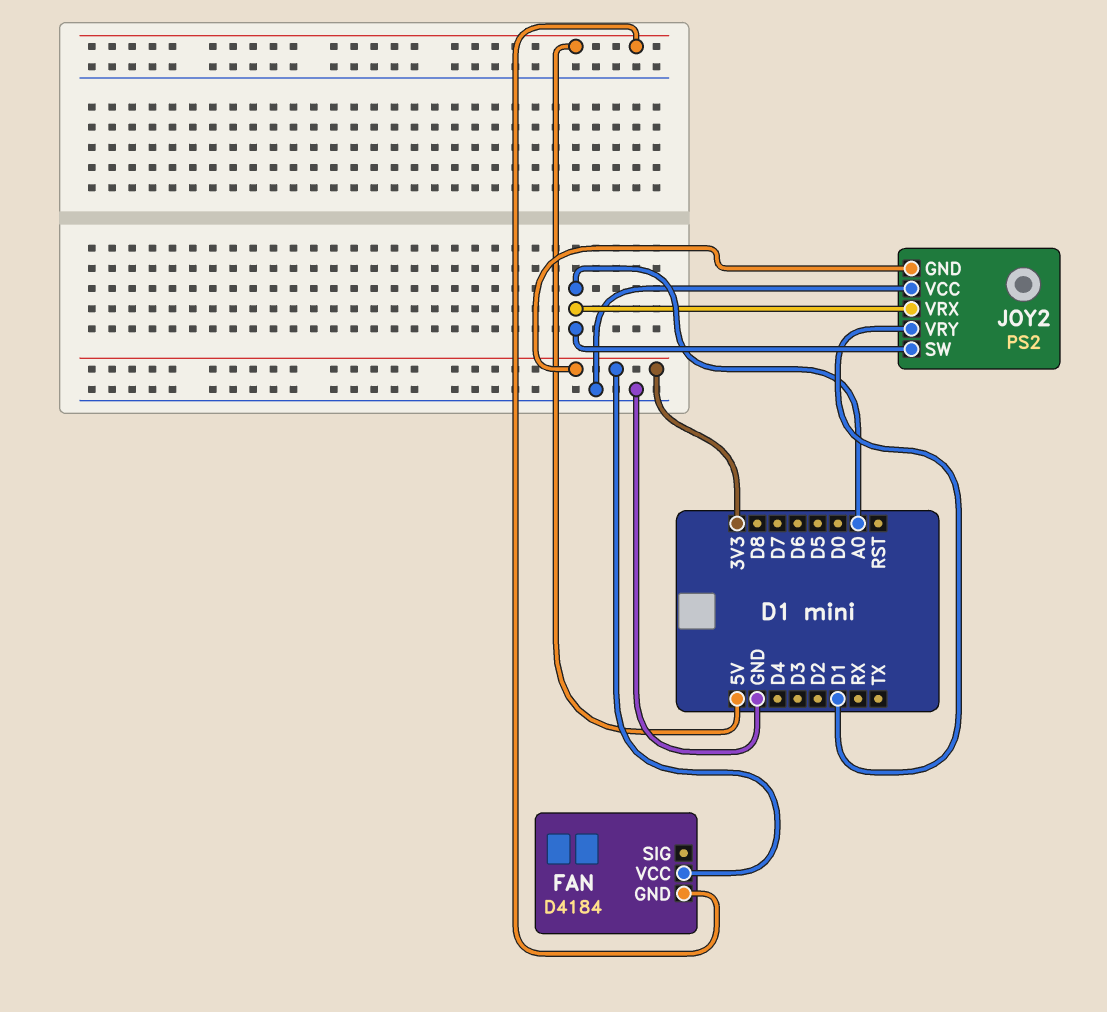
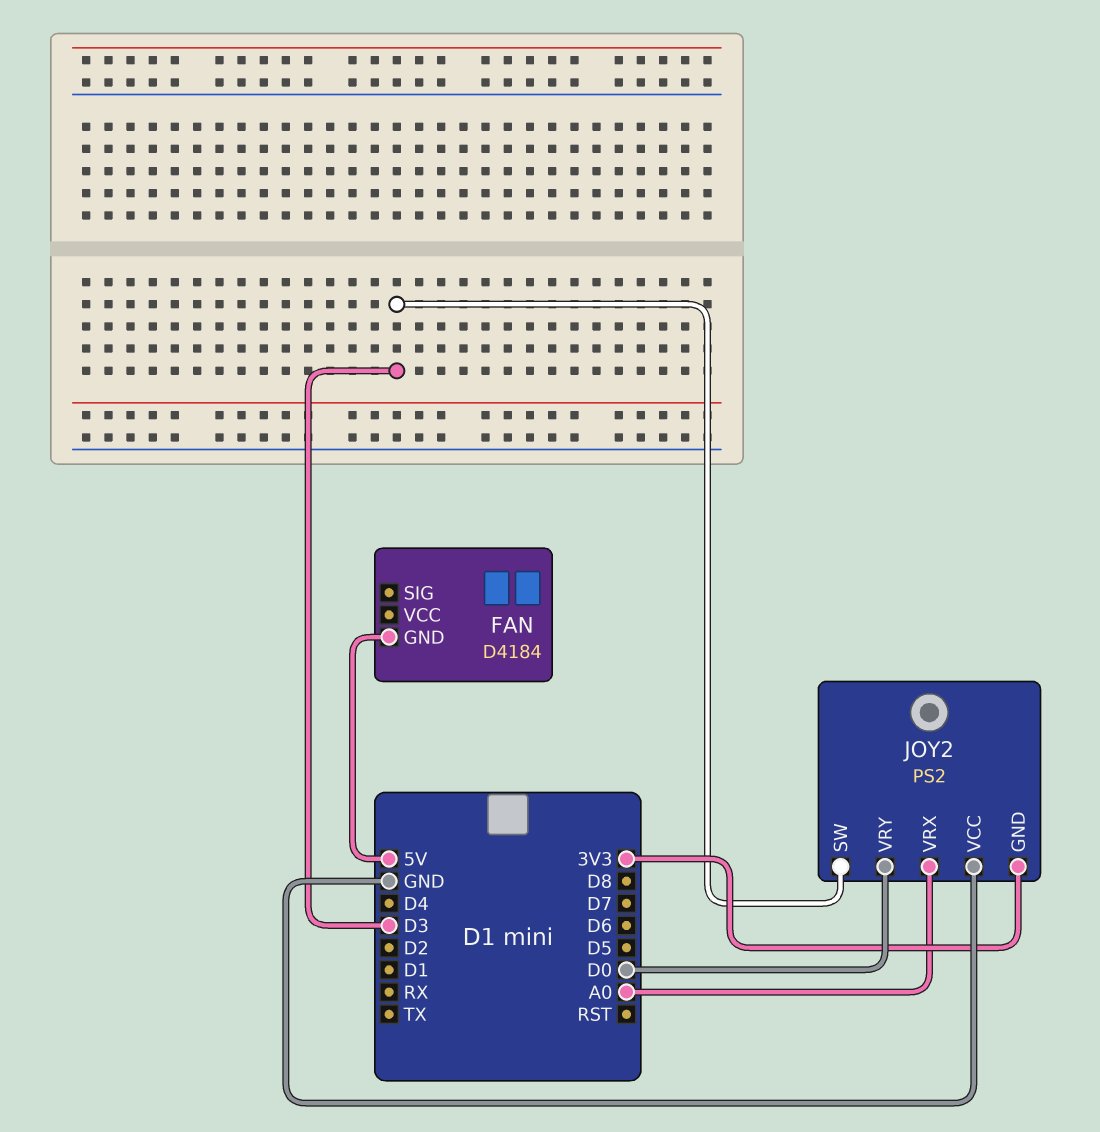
FAN pin VCC: 3V3 -> none
JOY2 pin SW: A0 -> D3
JOY2 pin VRY: D1 -> D0

